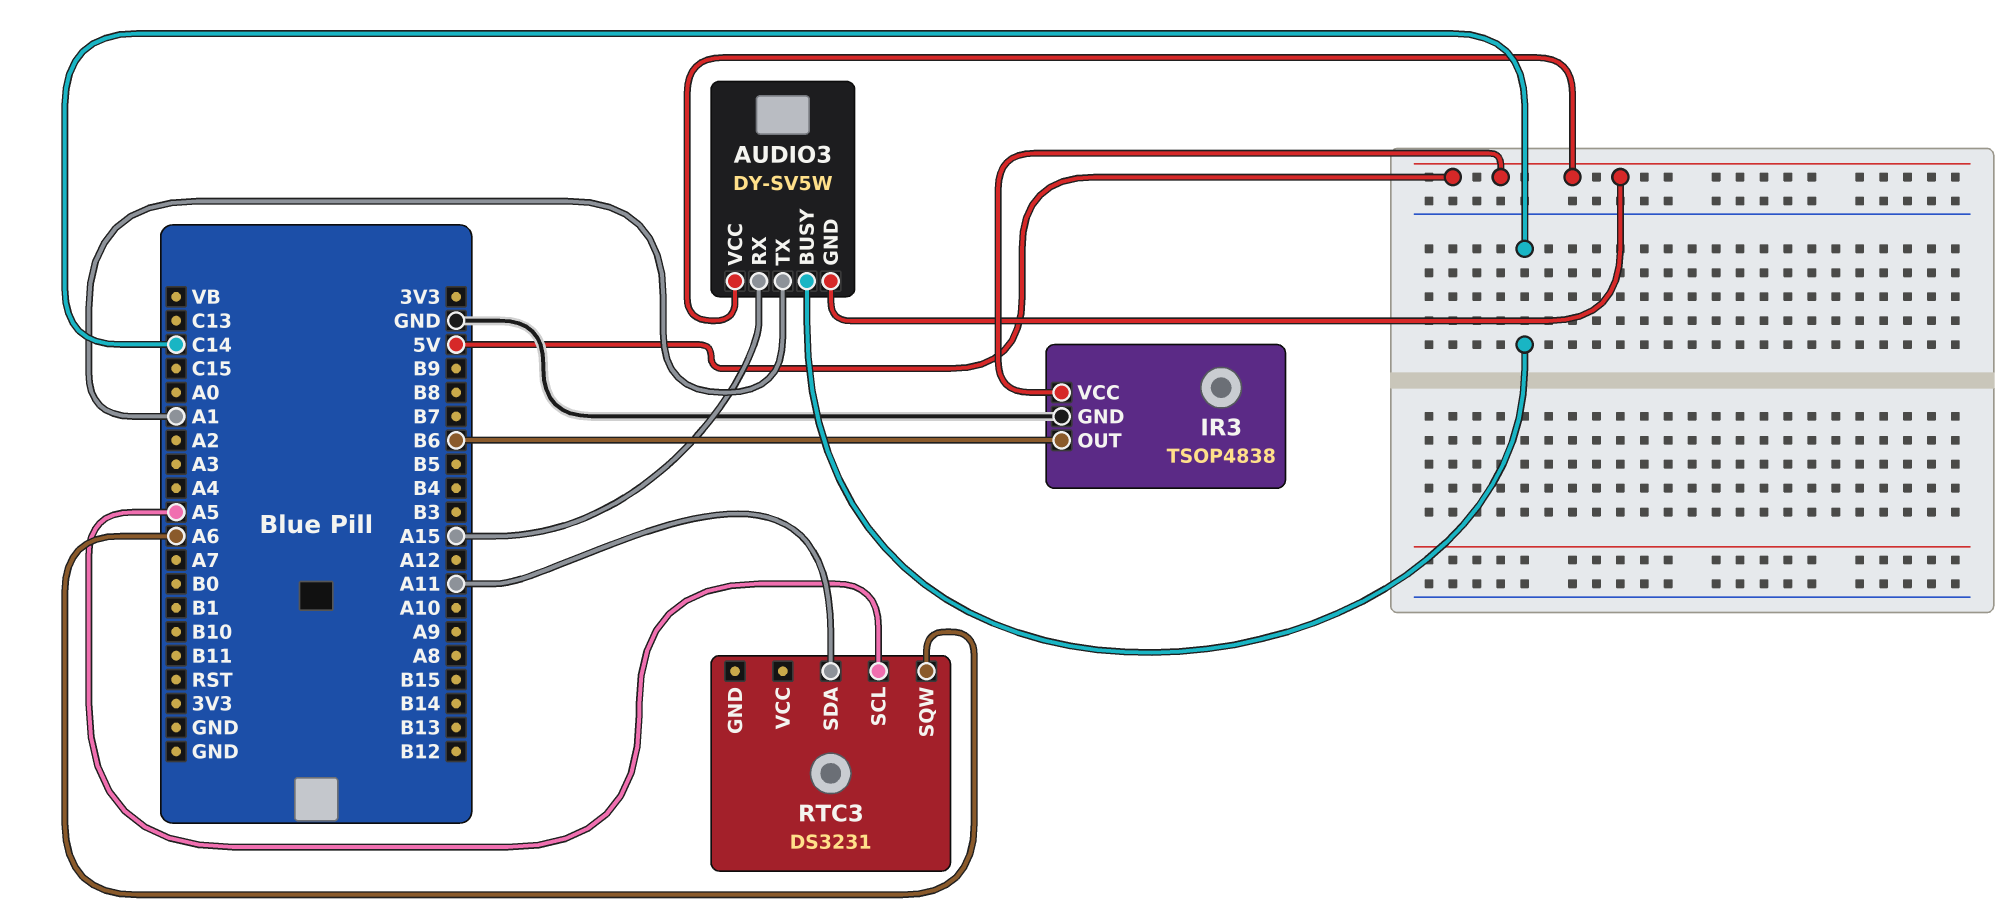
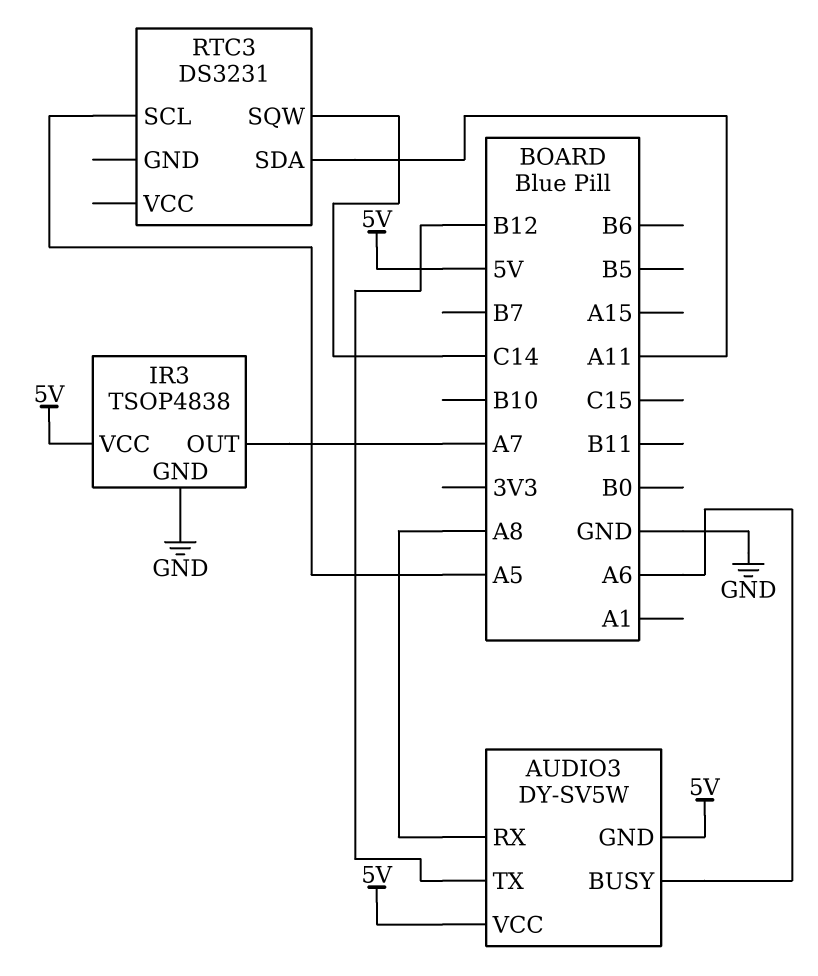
AUDIO3 pin BUSY: C14 -> A6
AUDIO3 pin RX: A15 -> A8
AUDIO3 pin TX: A1 -> B12
IR3 pin OUT: B6 -> A7
RTC3 pin SQW: A6 -> C14

